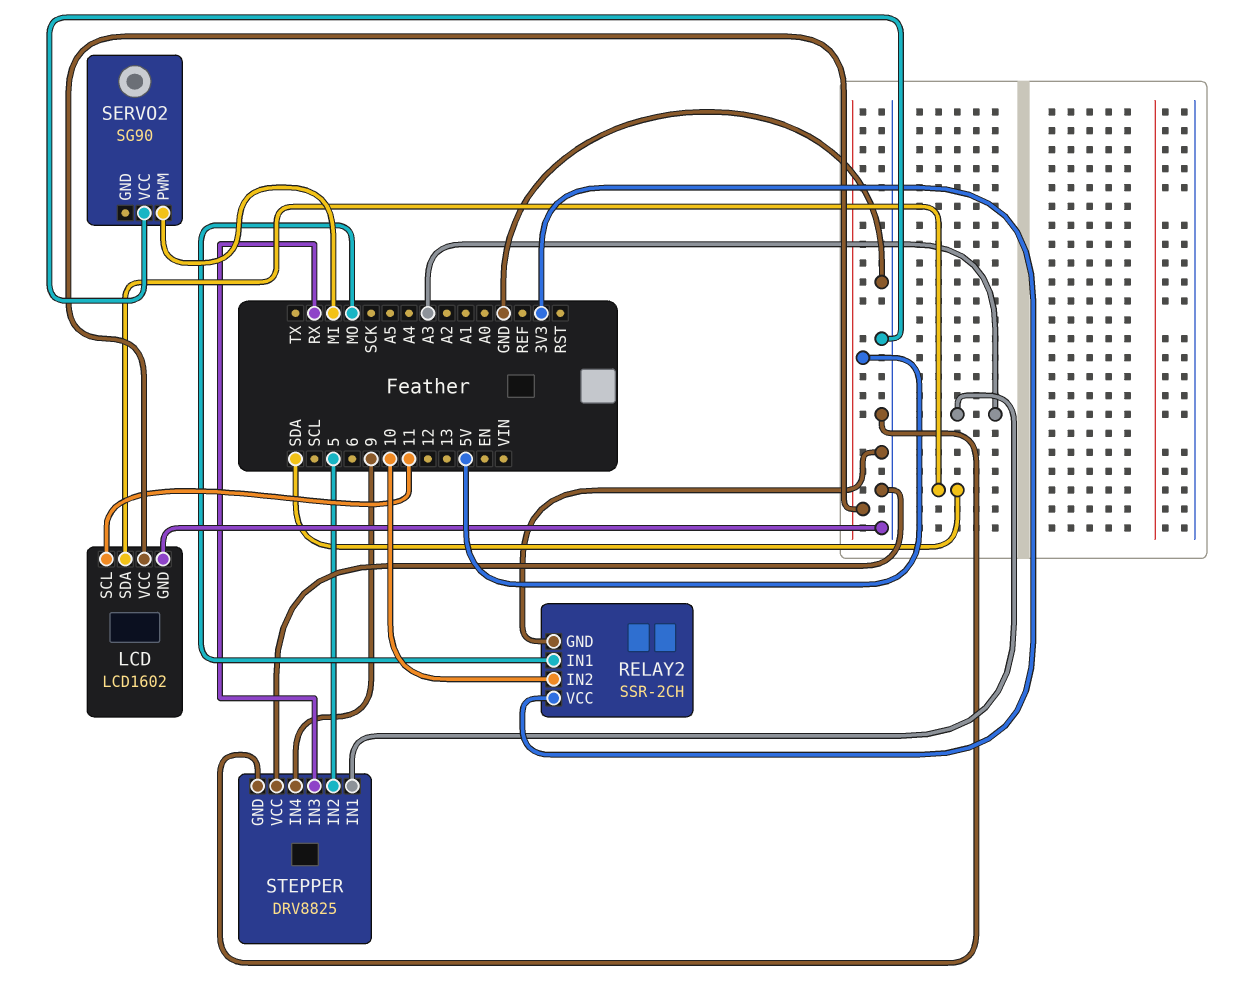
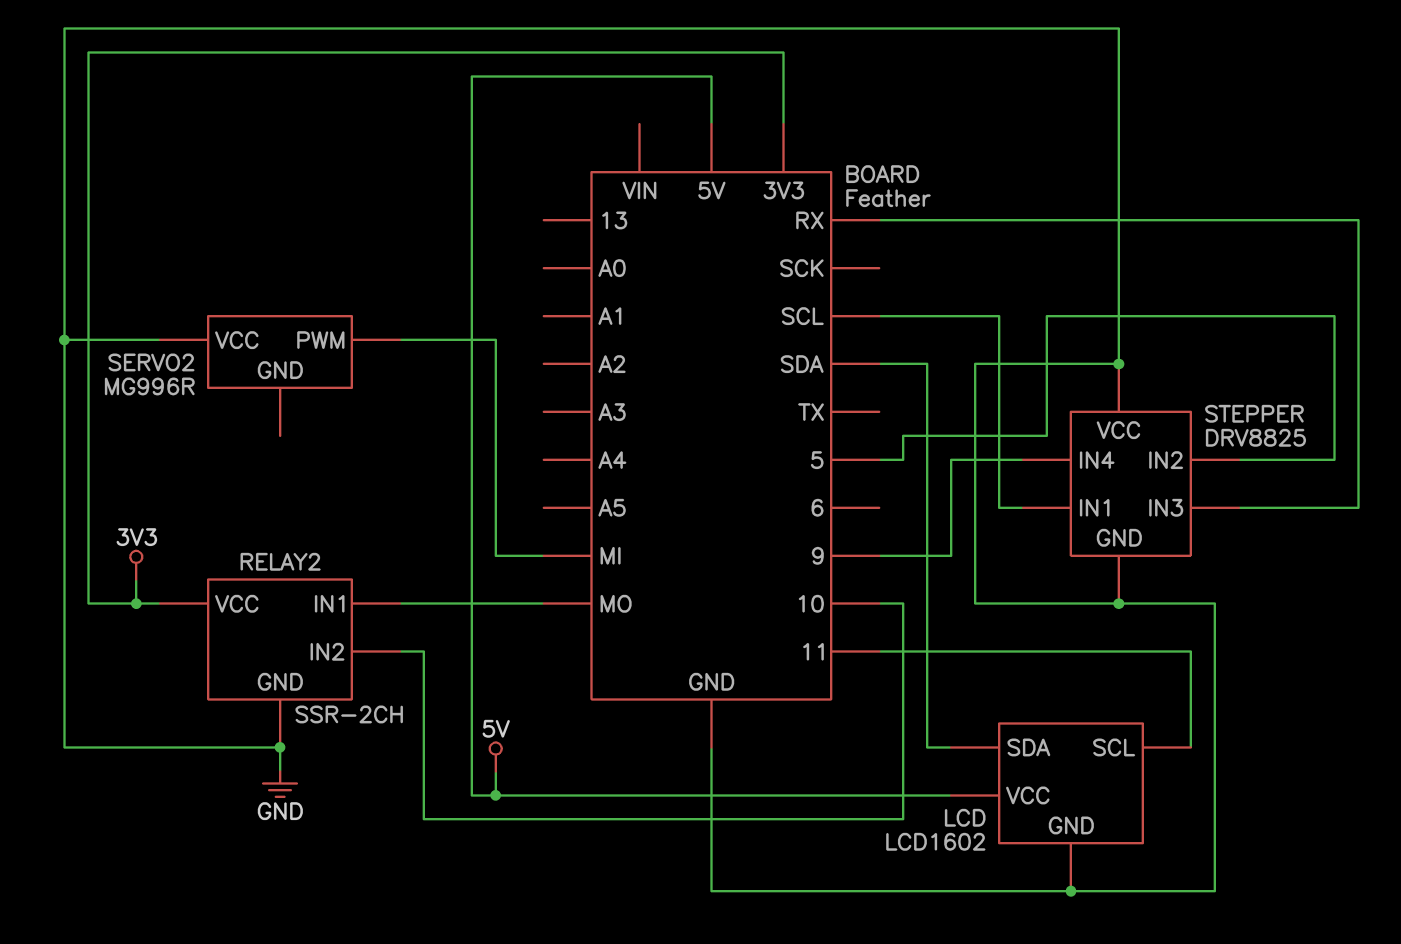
SERVO2: SG90 -> MG996R
STEPPER pin IN1: A3 -> SCL

